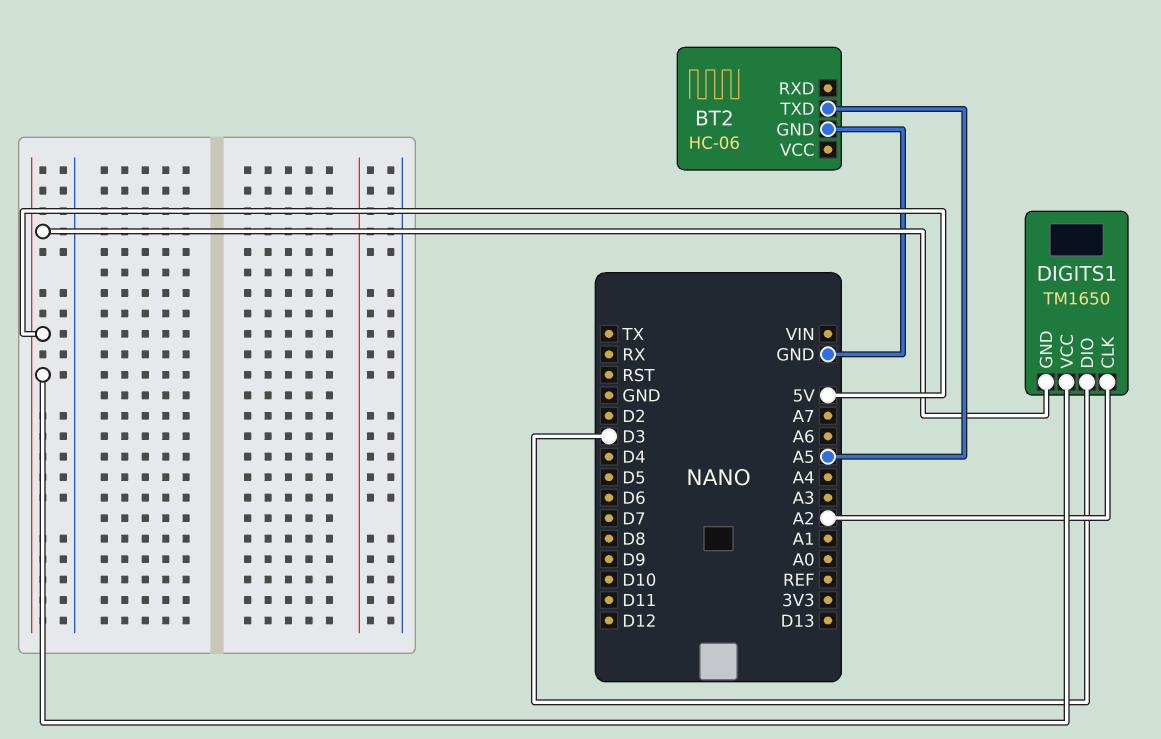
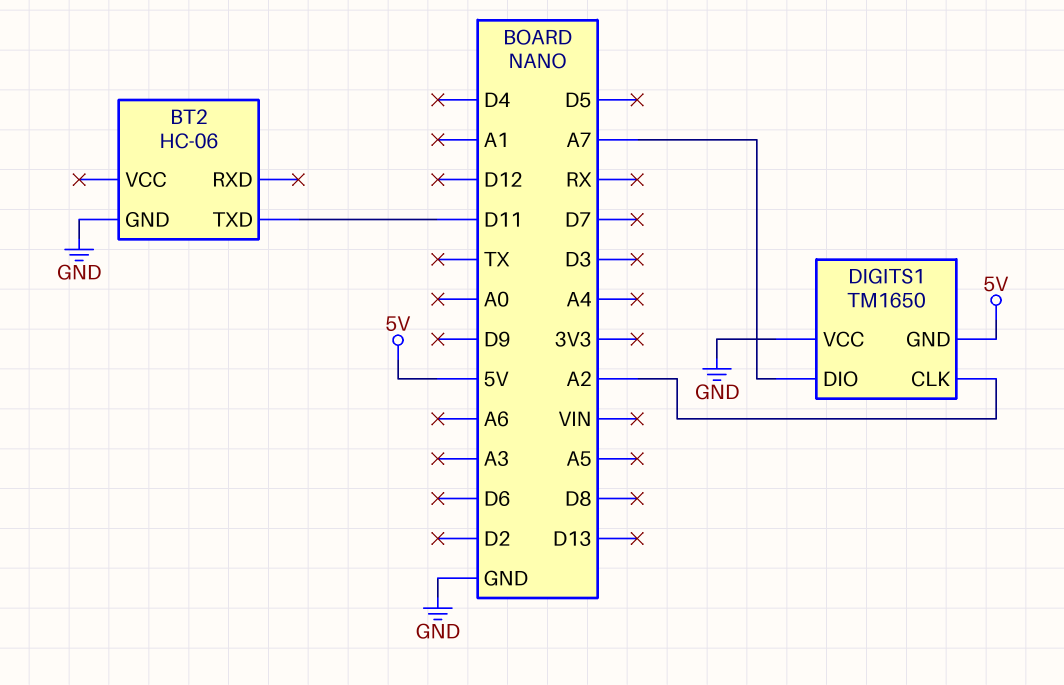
BT2 pin TXD: A5 -> D11
DIGITS1 pin DIO: D3 -> A7
DIGITS1 pin VCC: 5V -> GND

